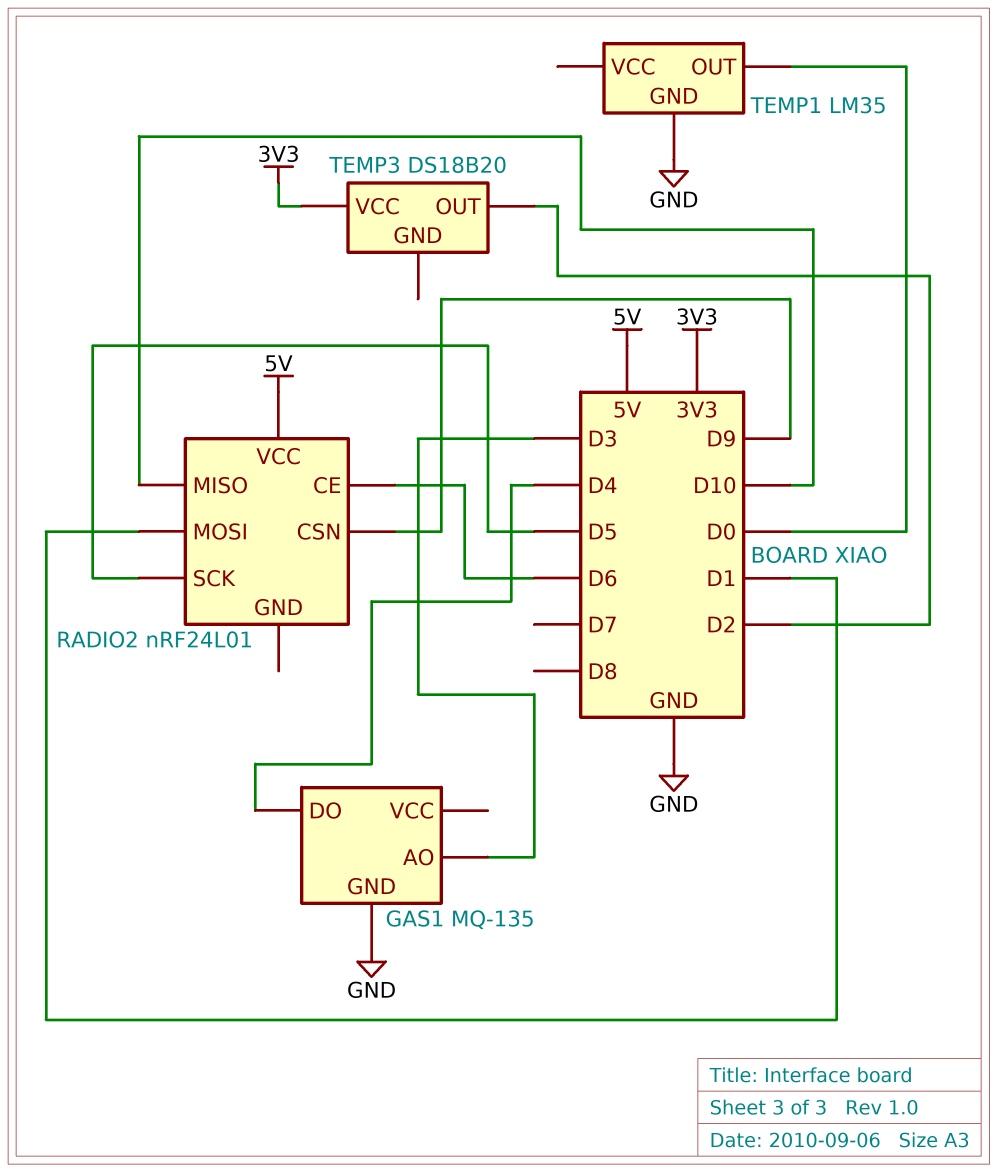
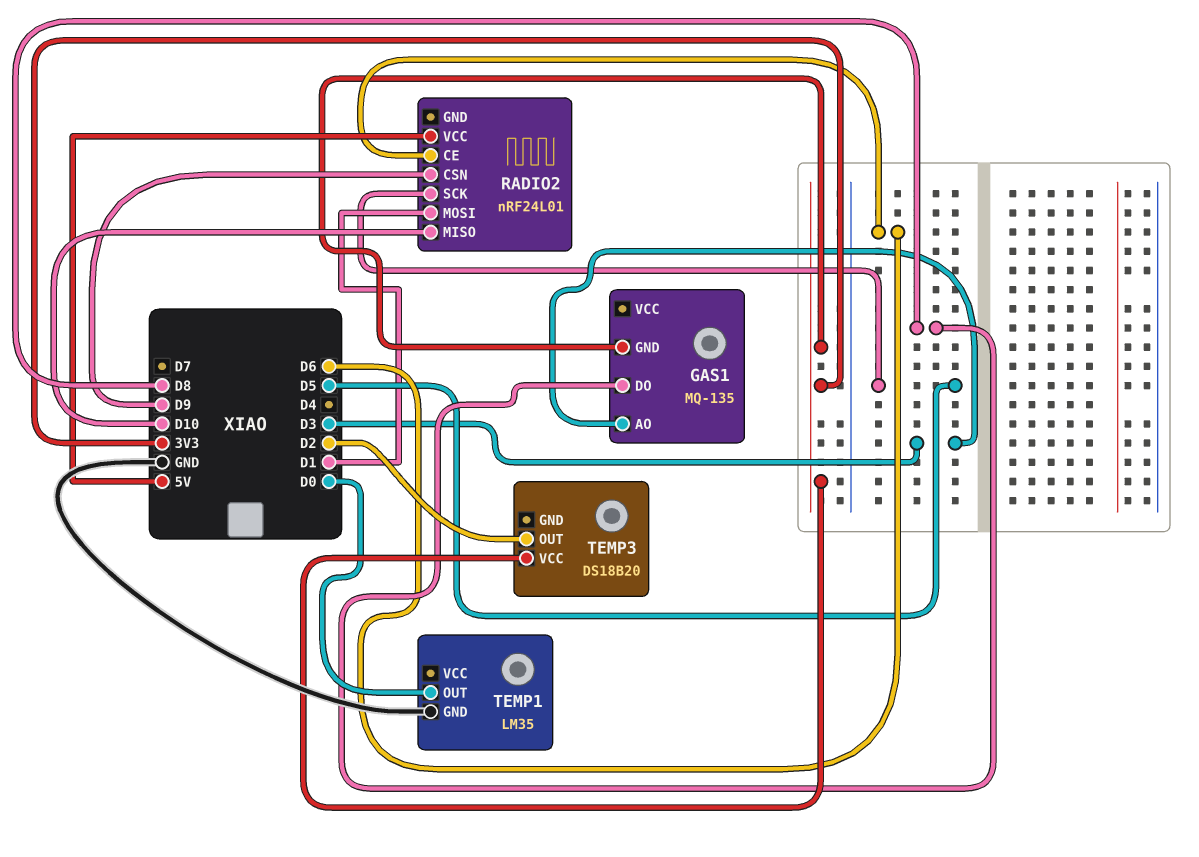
GAS1 pin DO: D4 -> D8
GAS1 pin GND: GND -> 3V3

